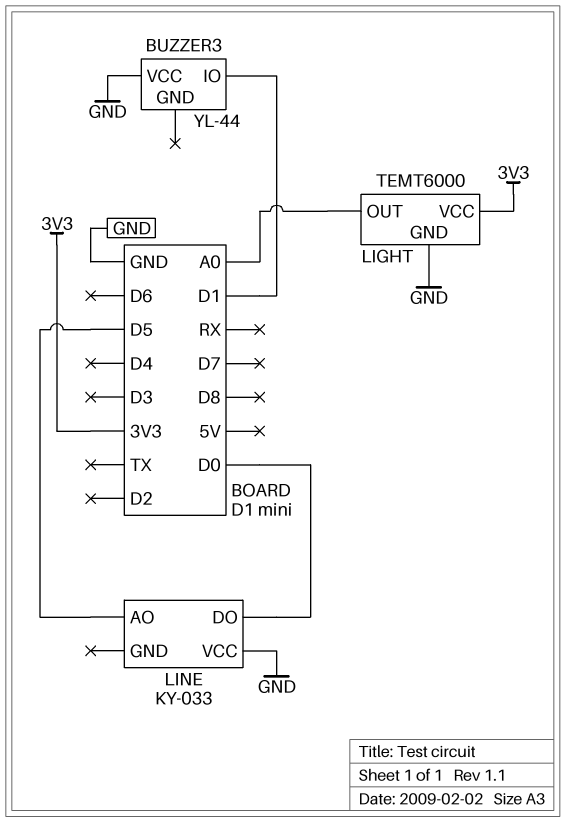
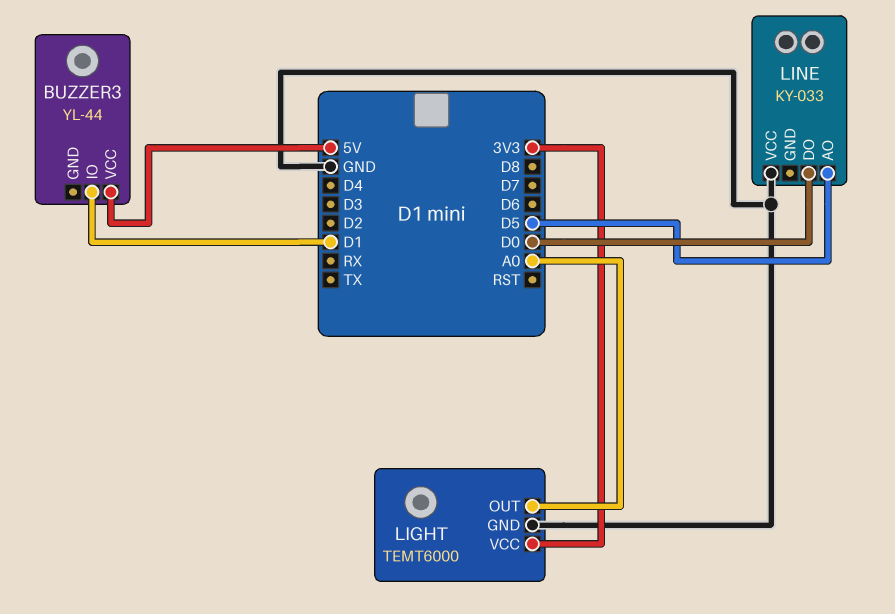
BUZZER3 pin VCC: GND -> 5V

